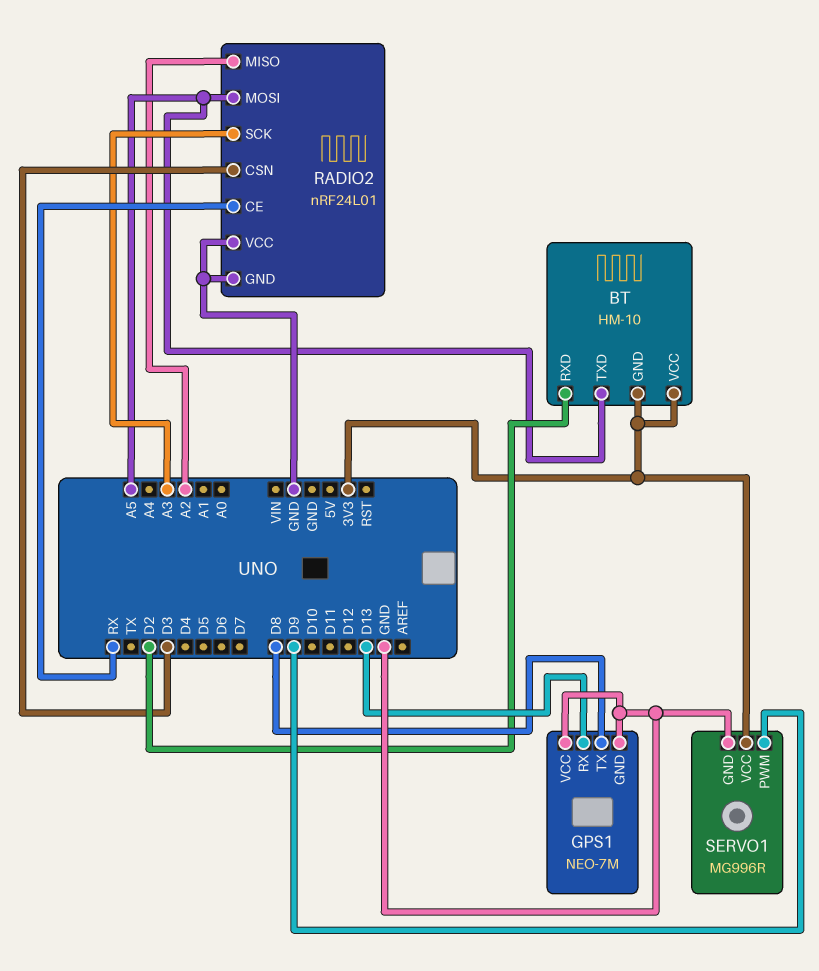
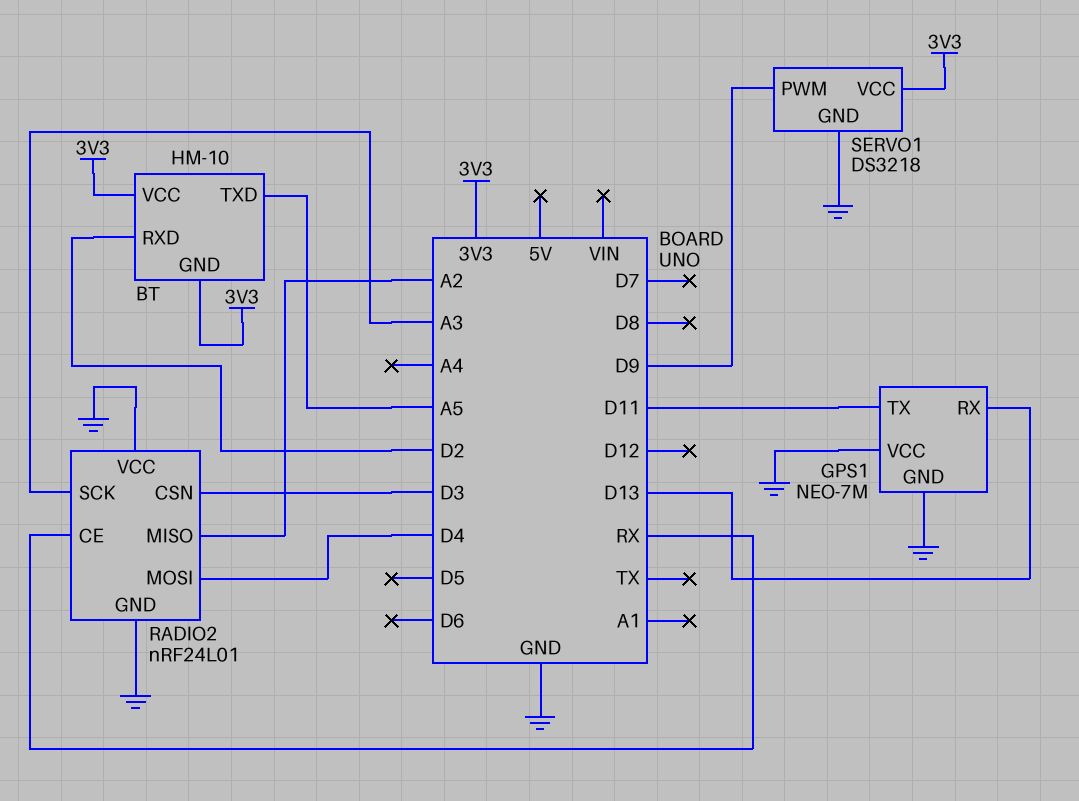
GPS1 pin TX: D8 -> D11
RADIO2 pin MOSI: A5 -> D4
SERVO1: MG996R -> DS3218

